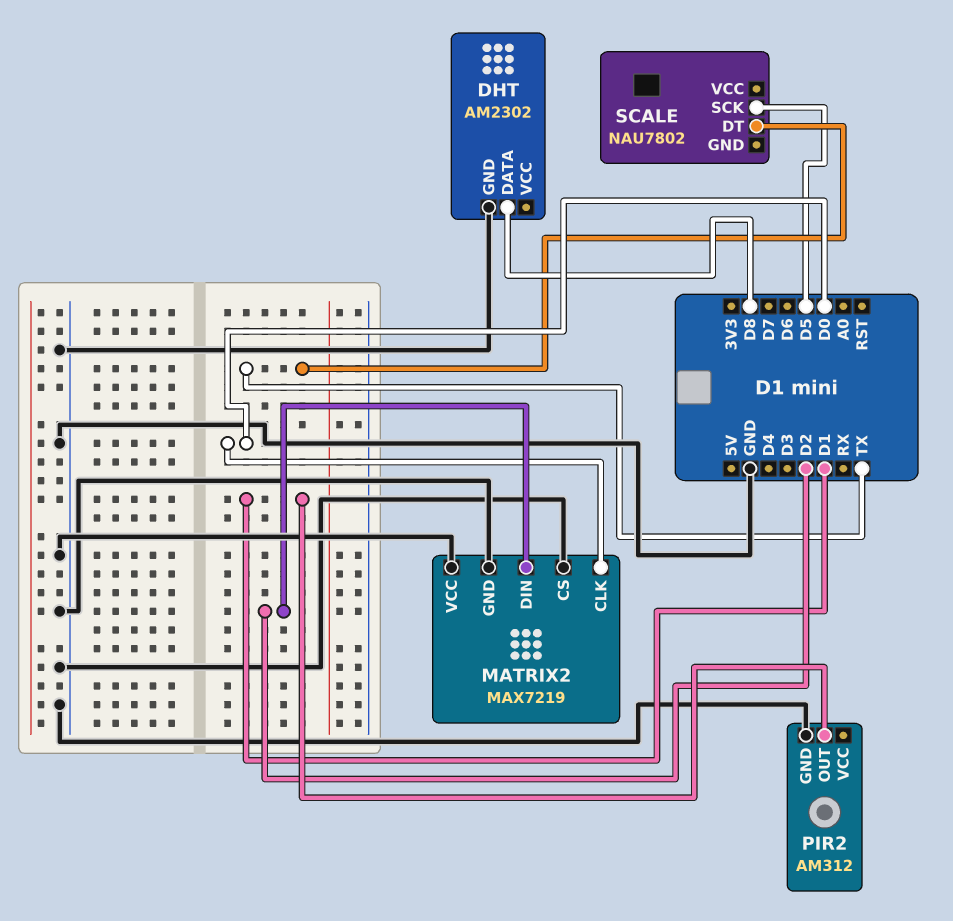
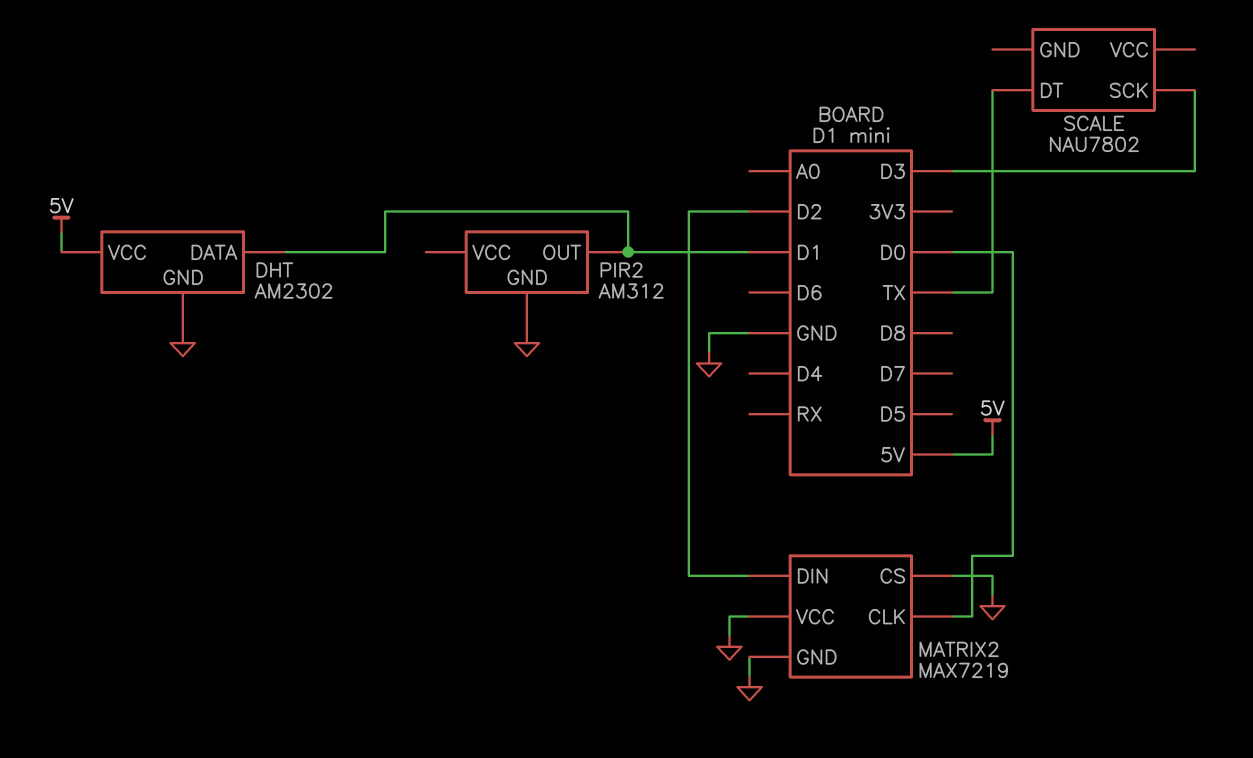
DHT pin DATA: D8 -> D1
DHT pin VCC: none -> 5V
SCALE pin SCK: D5 -> D3

